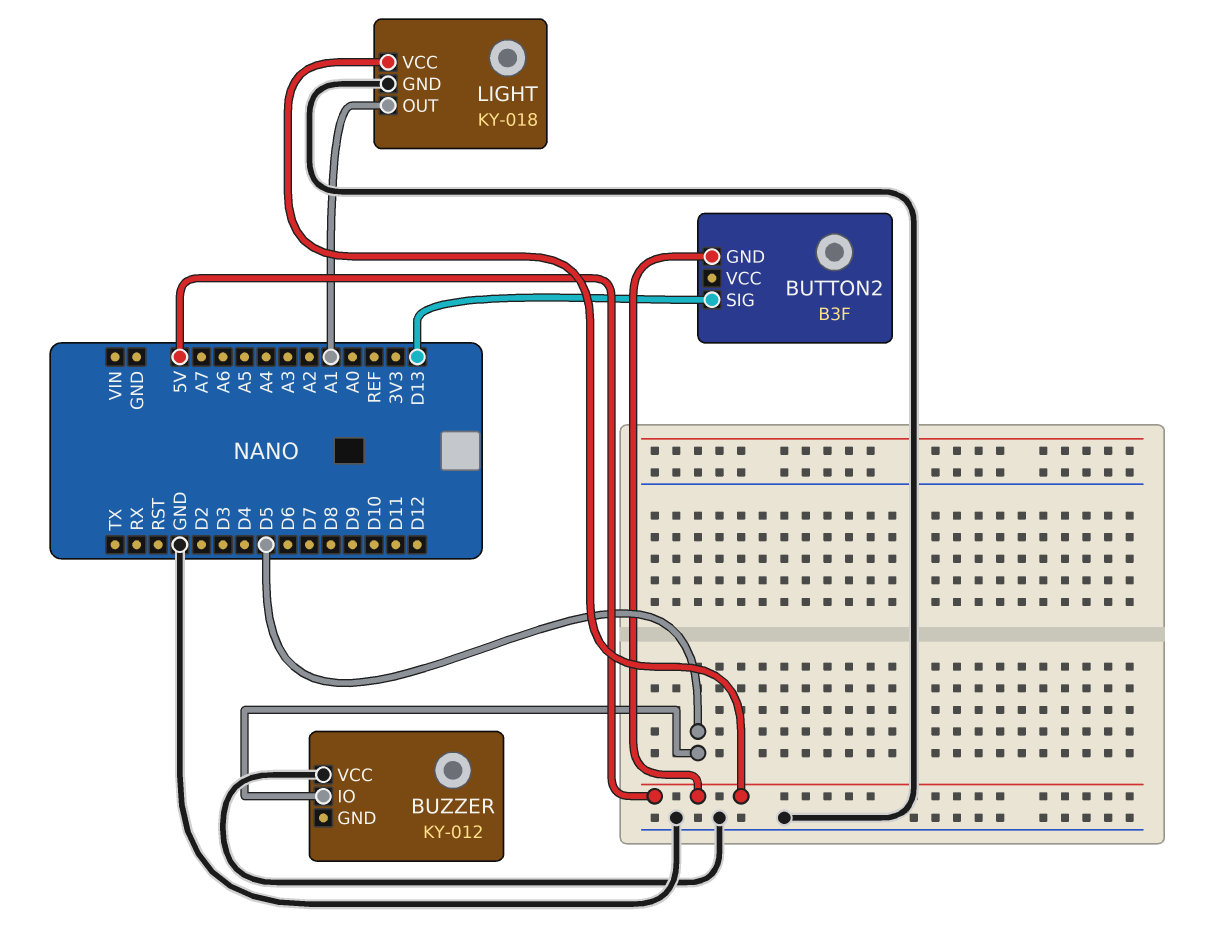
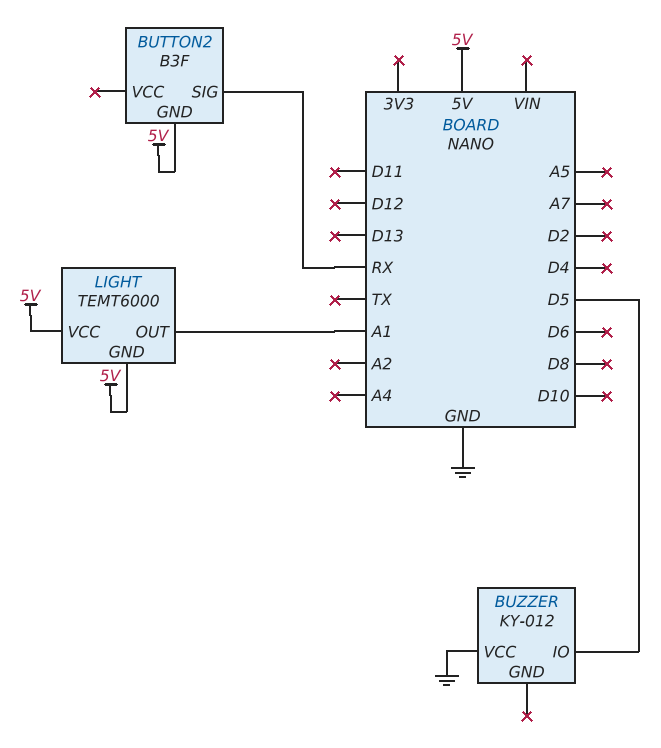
BUTTON2 pin SIG: D13 -> RX
LIGHT: KY-018 -> TEMT6000
LIGHT pin GND: GND -> 5V

